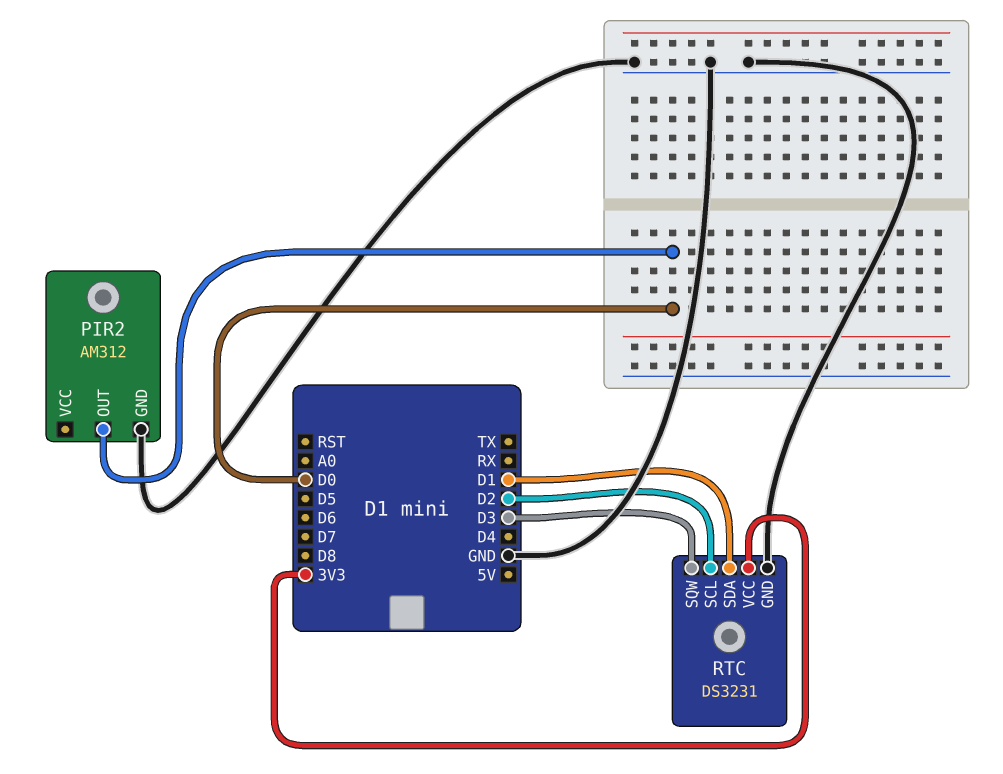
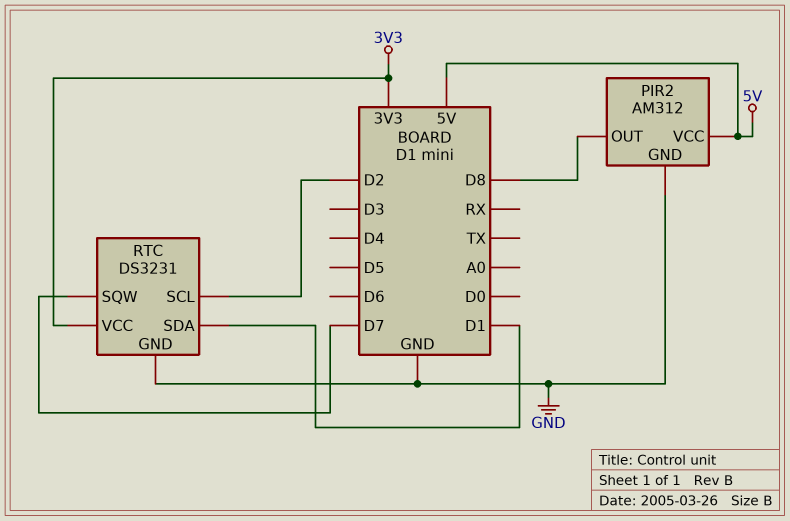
PIR2 pin OUT: D0 -> D8
PIR2 pin VCC: none -> 5V
RTC pin SQW: D3 -> D7

